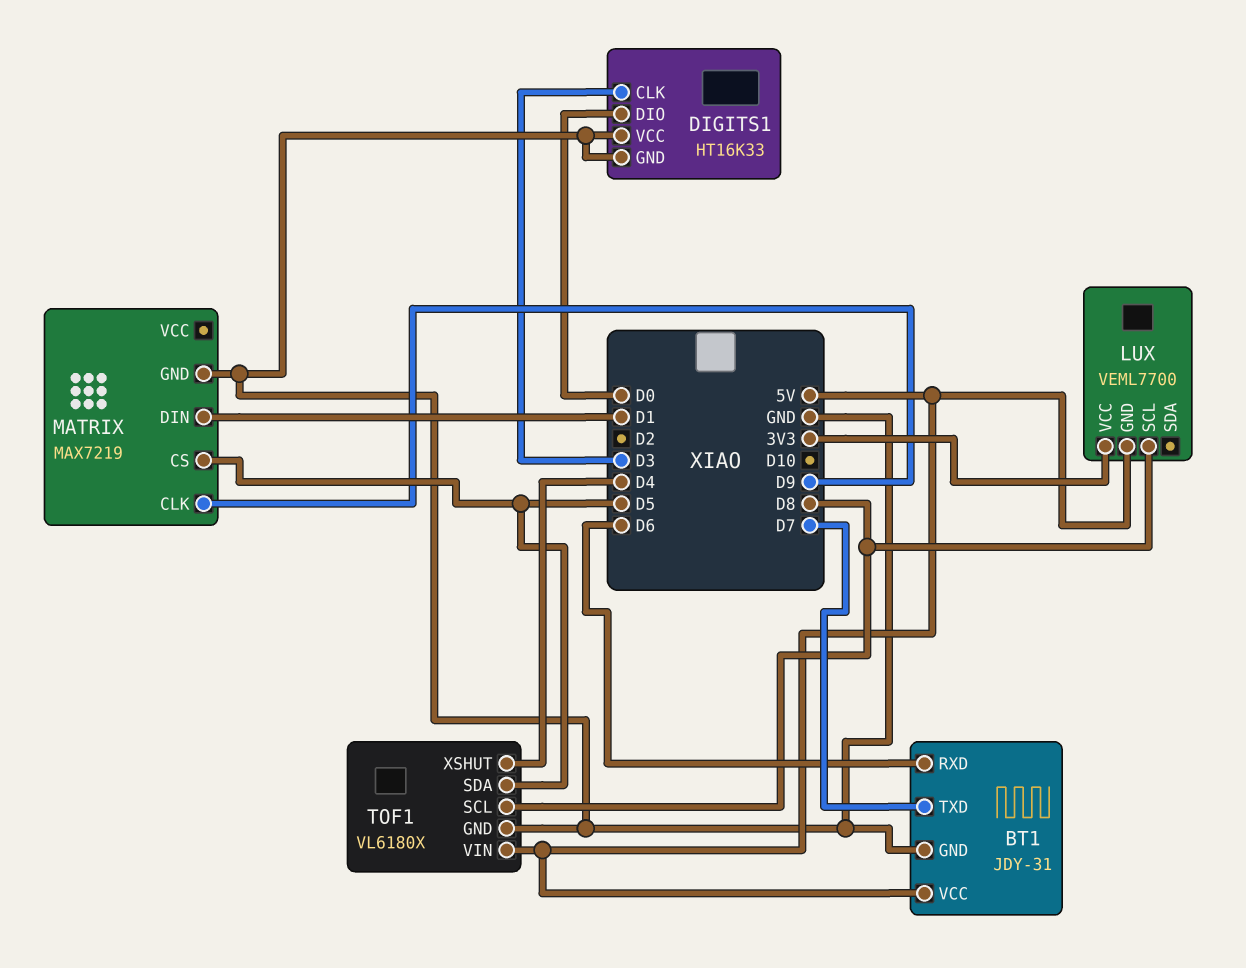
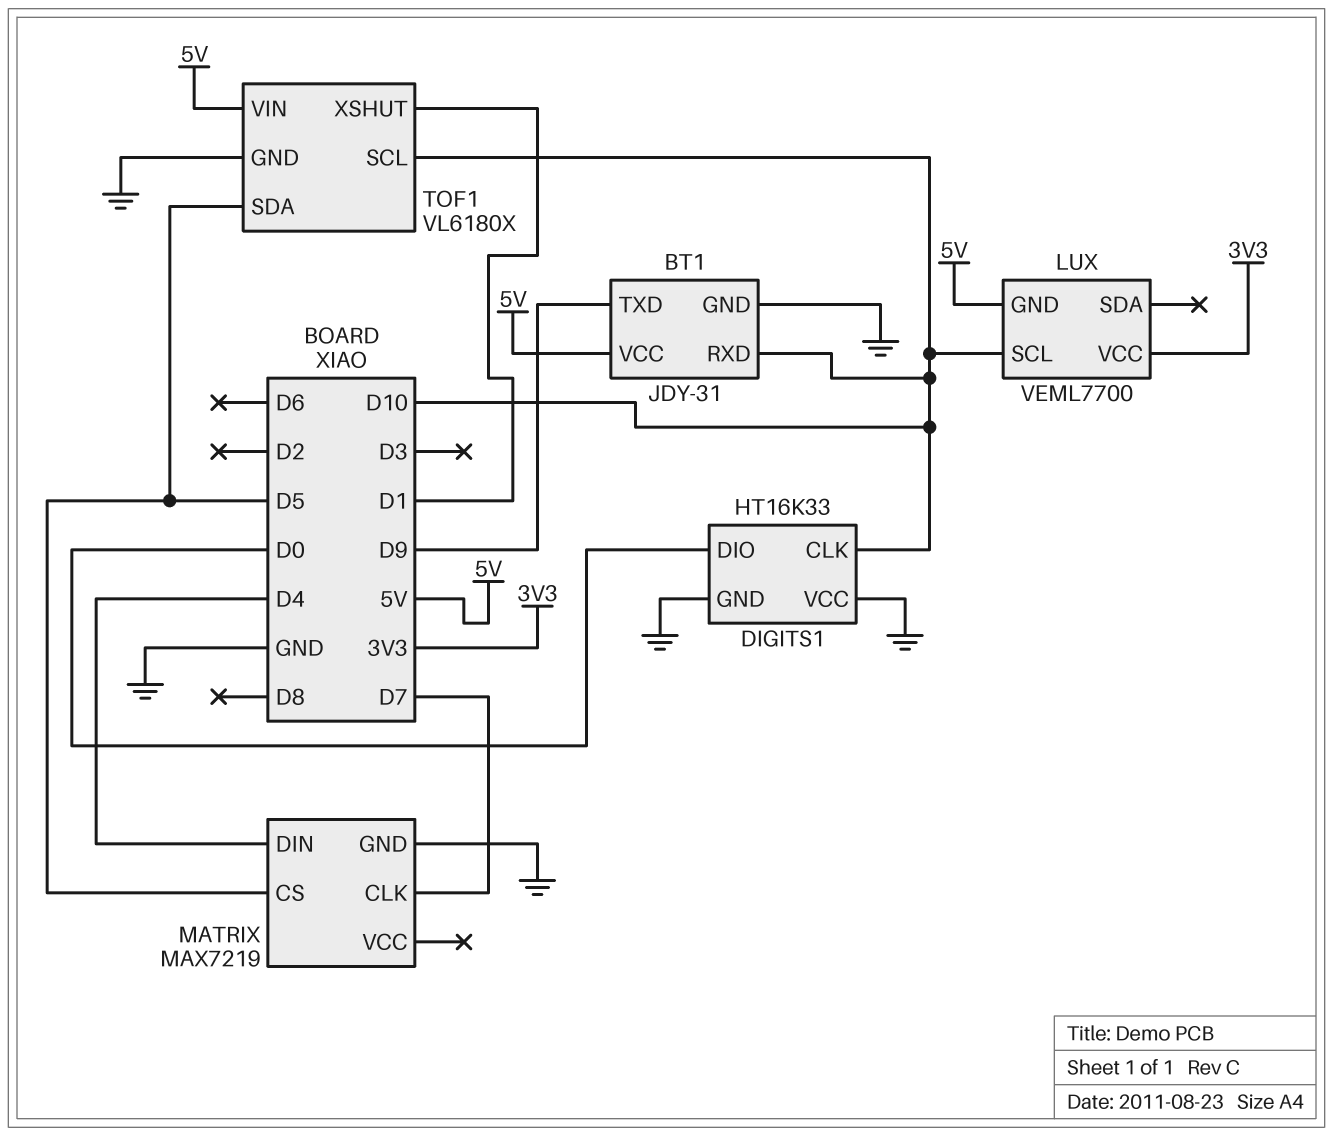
BT1 pin RXD: D6 -> D10
BT1 pin TXD: D7 -> D9
DIGITS1 pin CLK: D3 -> D10
LUX pin SCL: D8 -> D10
MATRIX pin CLK: D9 -> D7
MATRIX pin DIN: D1 -> D4
TOF1 pin SCL: D8 -> D10
TOF1 pin XSHUT: D4 -> D1

